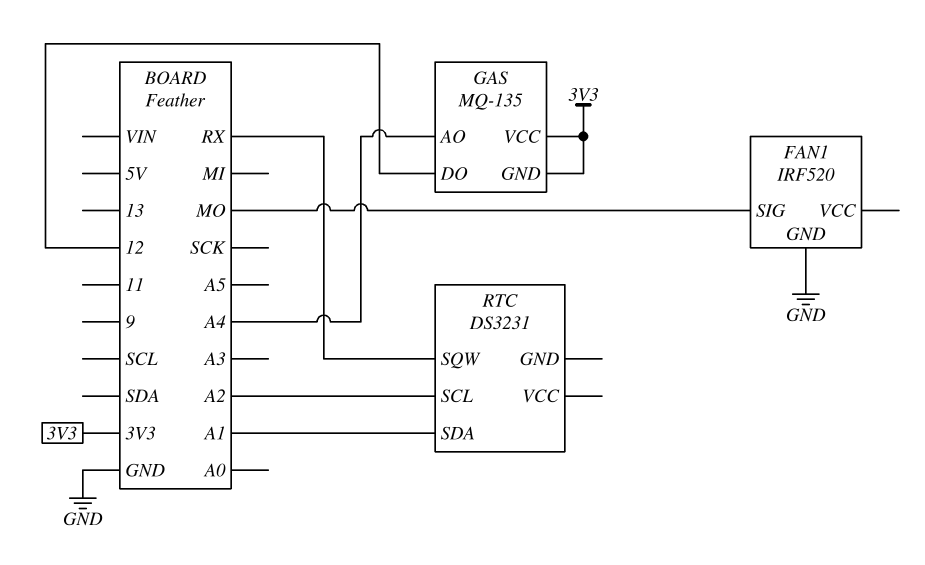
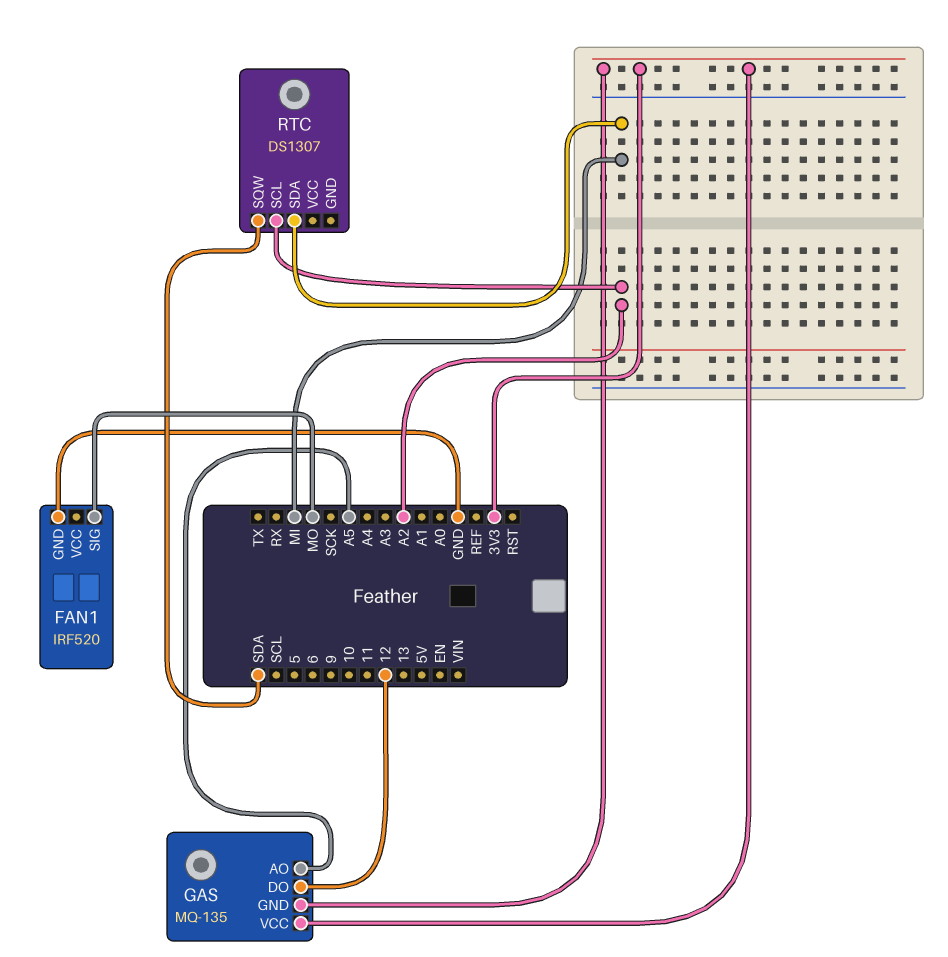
GAS pin AO: A4 -> A5
RTC: DS3231 -> DS1307
RTC pin SDA: A1 -> MI
RTC pin SQW: RX -> SDA

